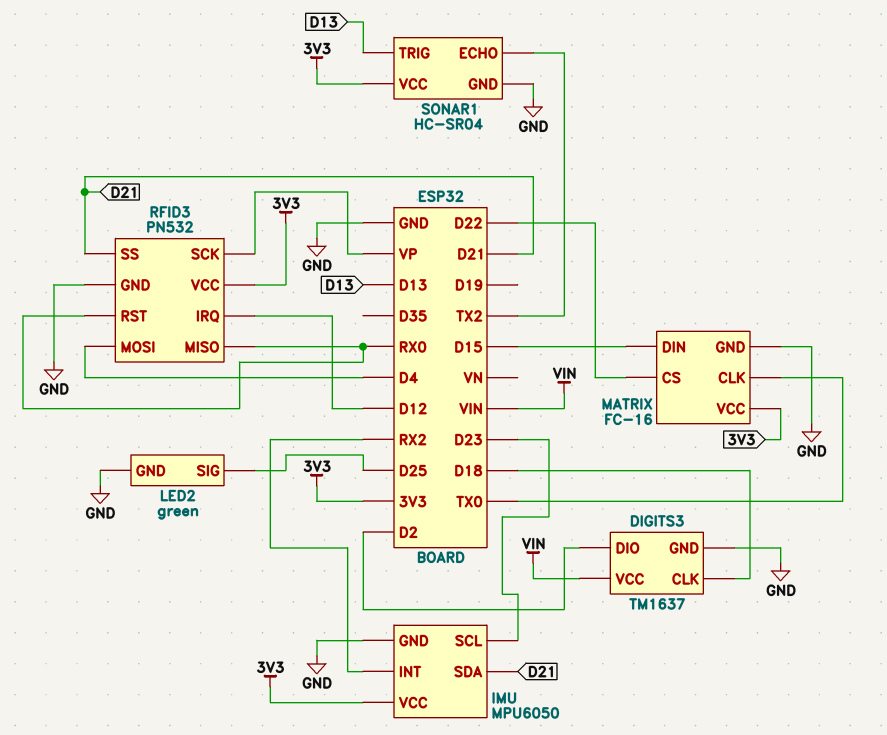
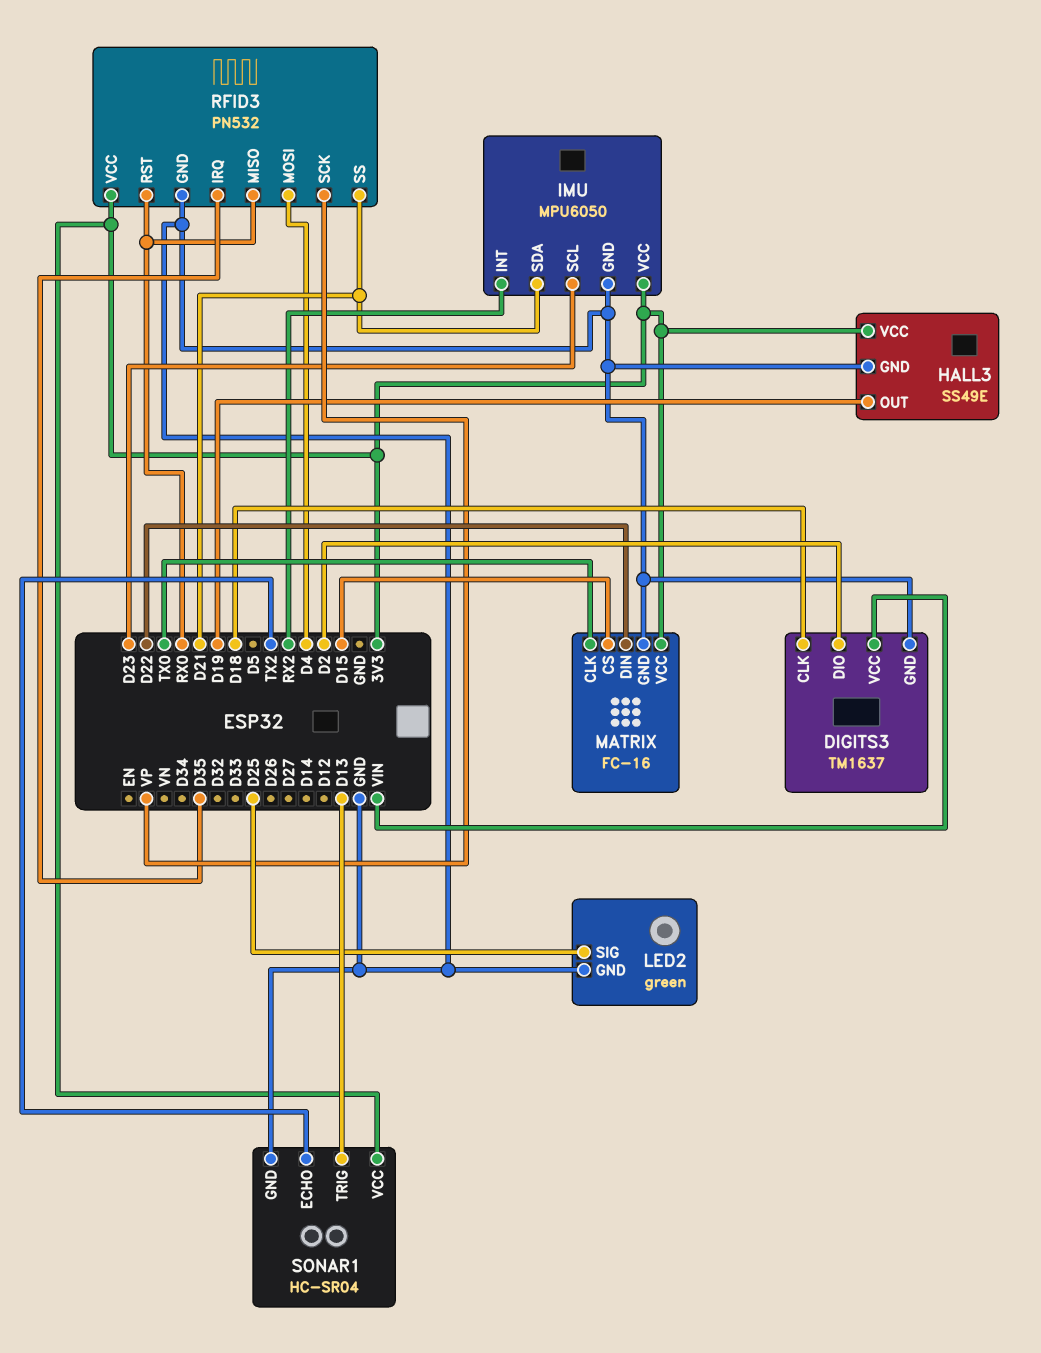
HALL3: none -> SS49E
HALL3 pin GND: none -> GND
HALL3 pin OUT: none -> D19
HALL3 pin VCC: none -> 3V3
MATRIX pin CS: D22 -> D15
MATRIX pin DIN: D15 -> D22
RFID3 pin IRQ: D12 -> D35

